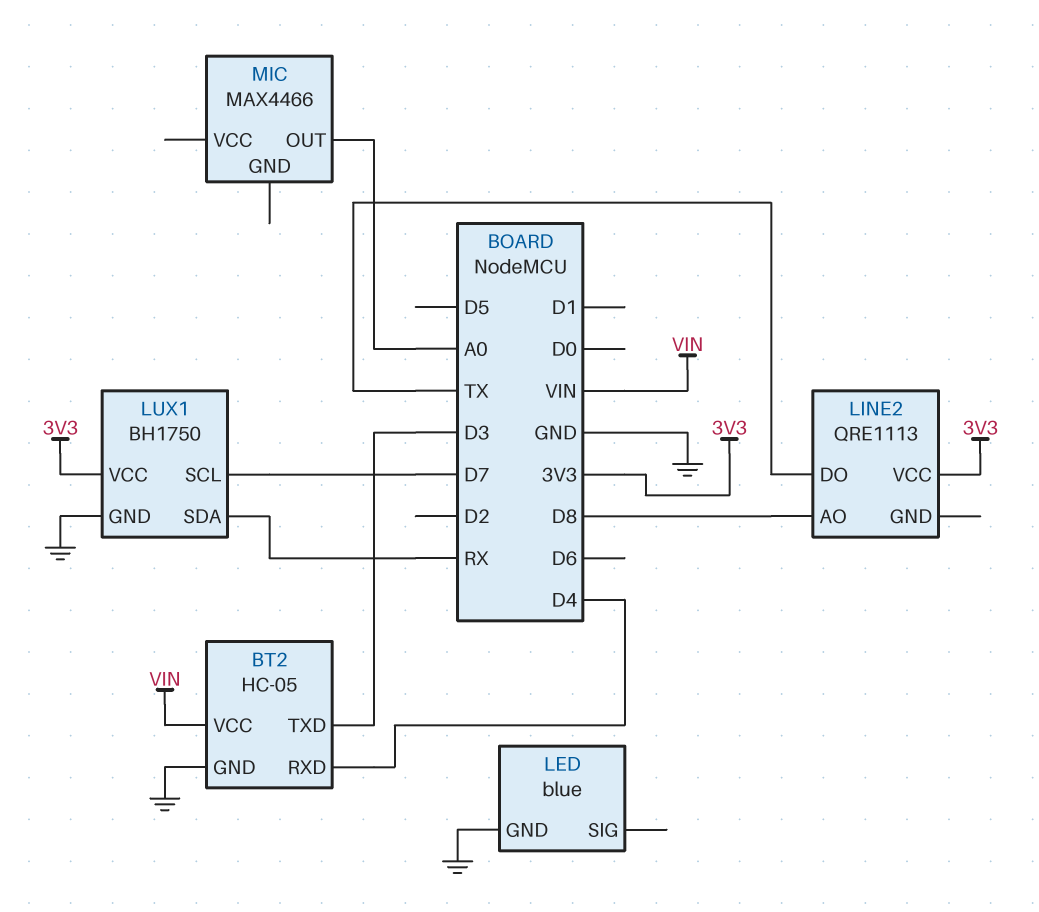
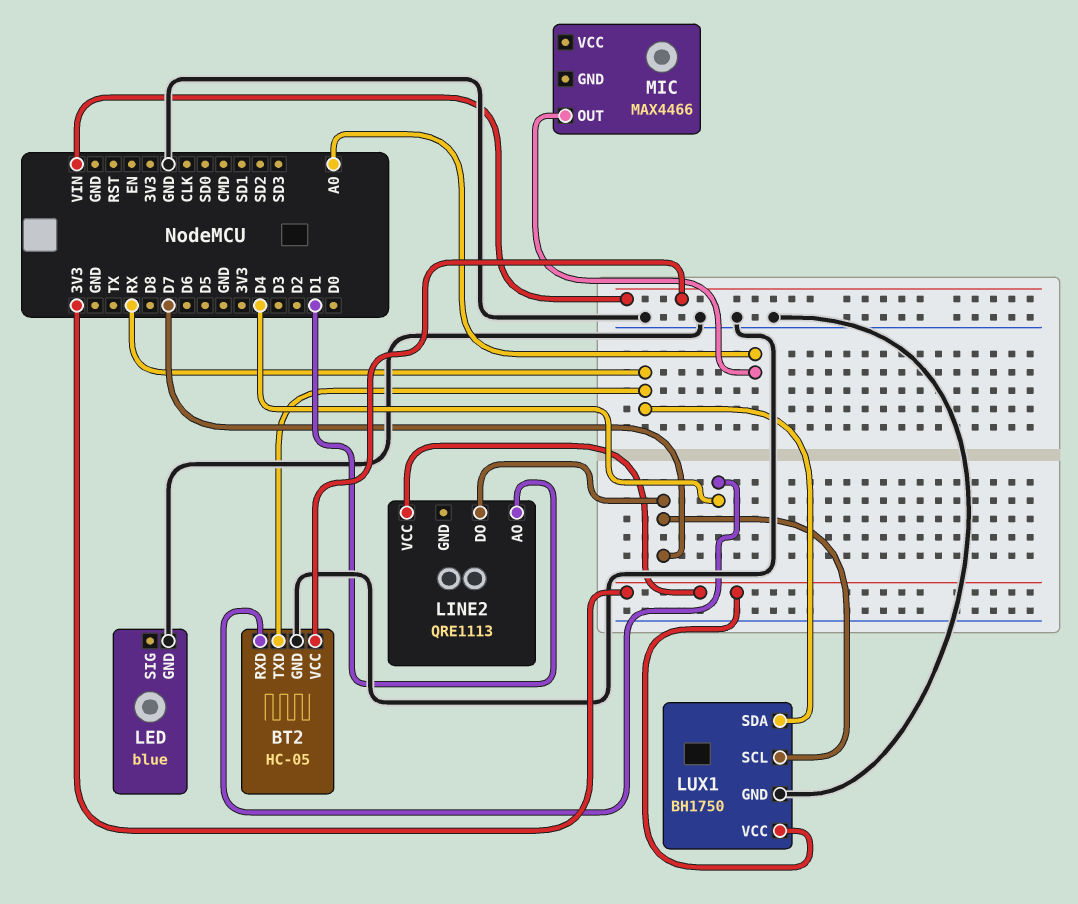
BT2 pin TXD: D3 -> RX
LINE2 pin AO: D8 -> D1
LINE2 pin DO: TX -> D7

